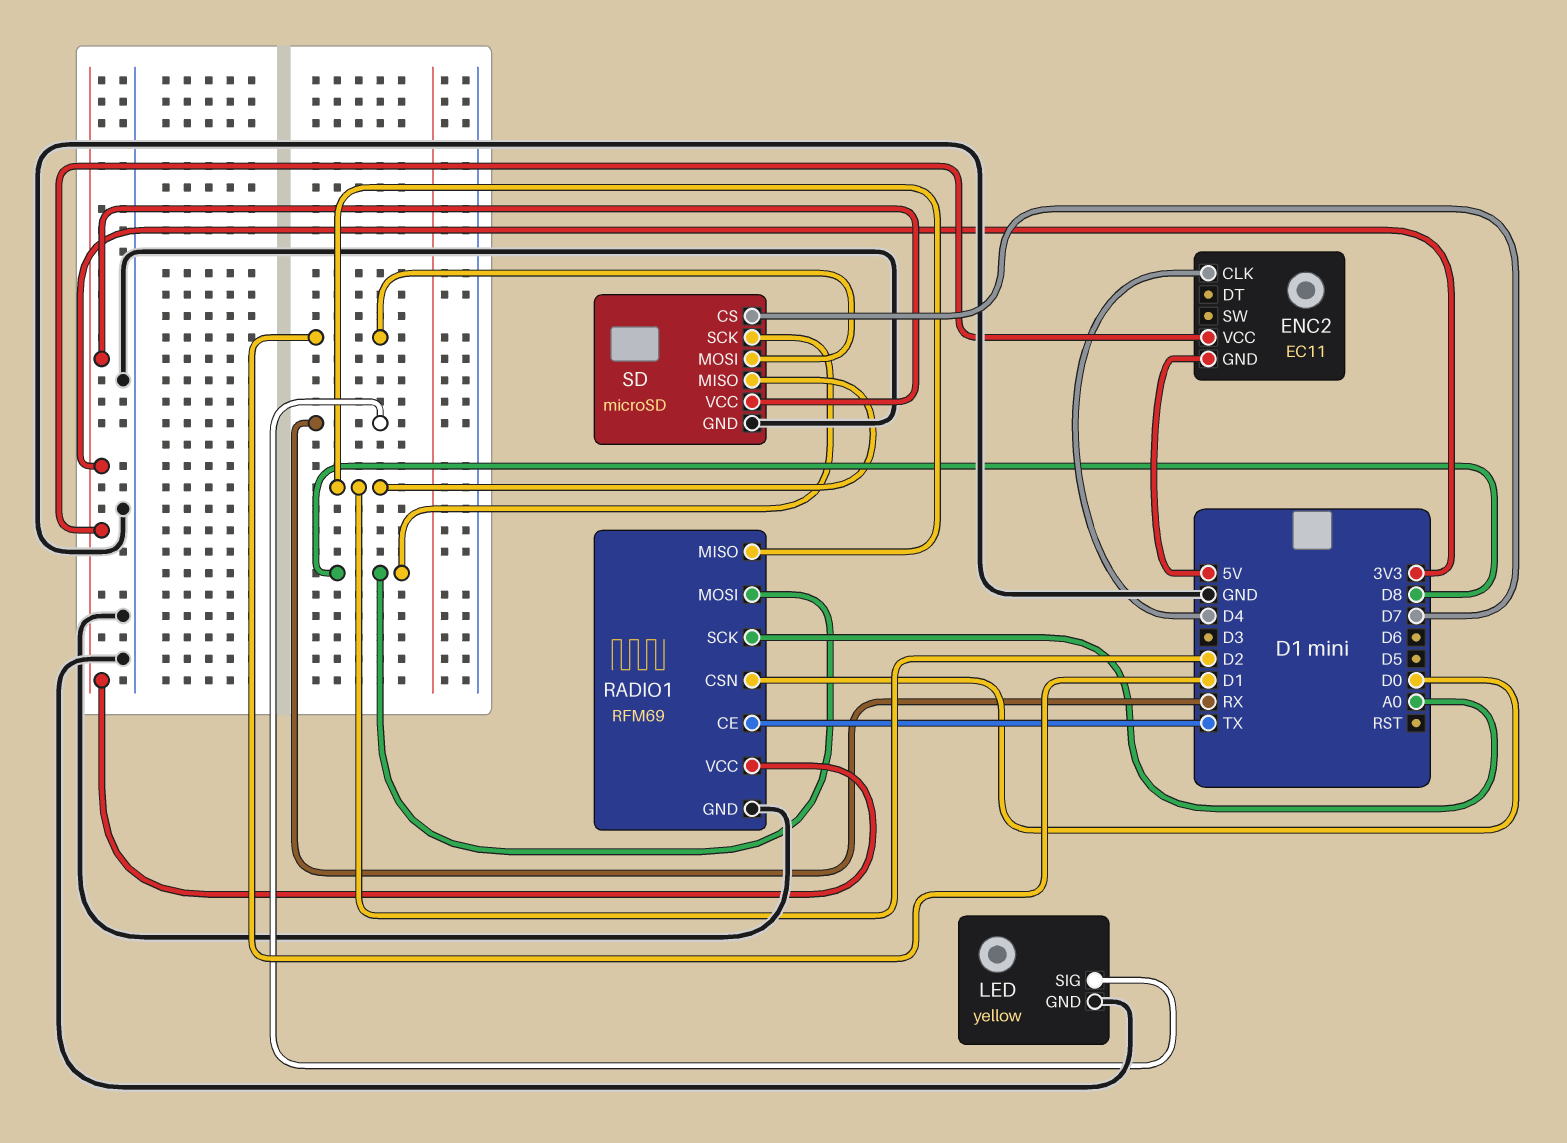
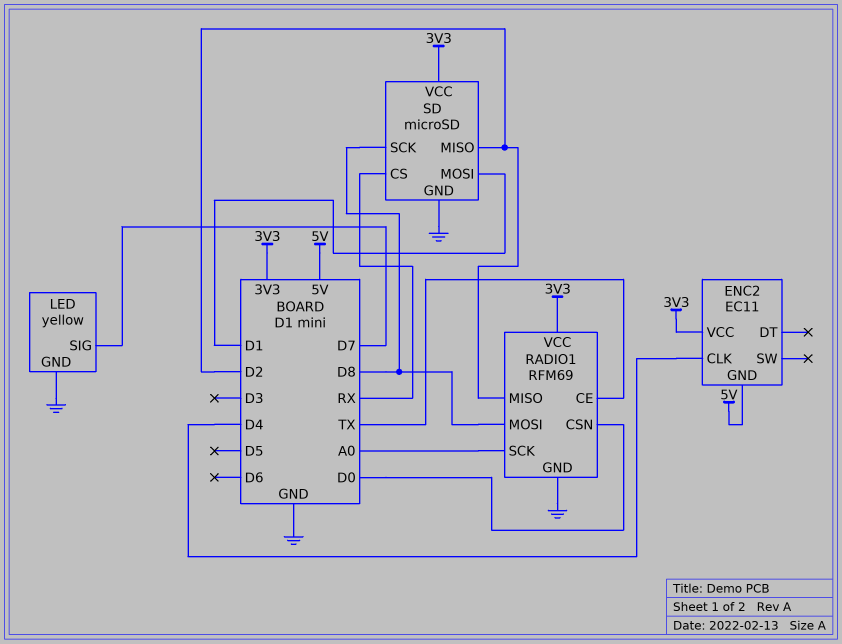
LED pin SIG: RX -> D7
SD pin CS: D7 -> RX

